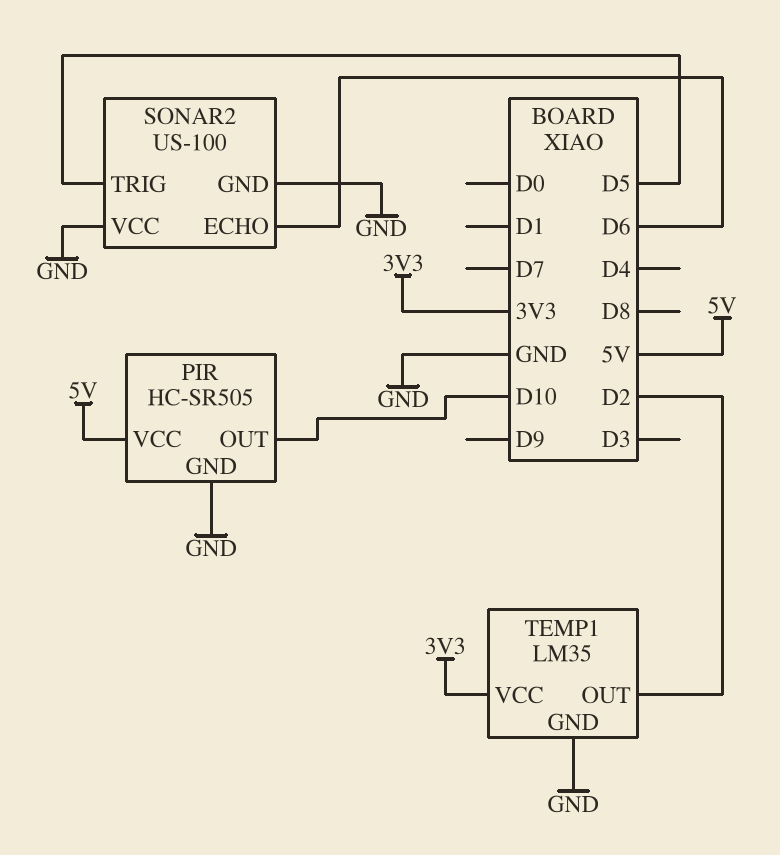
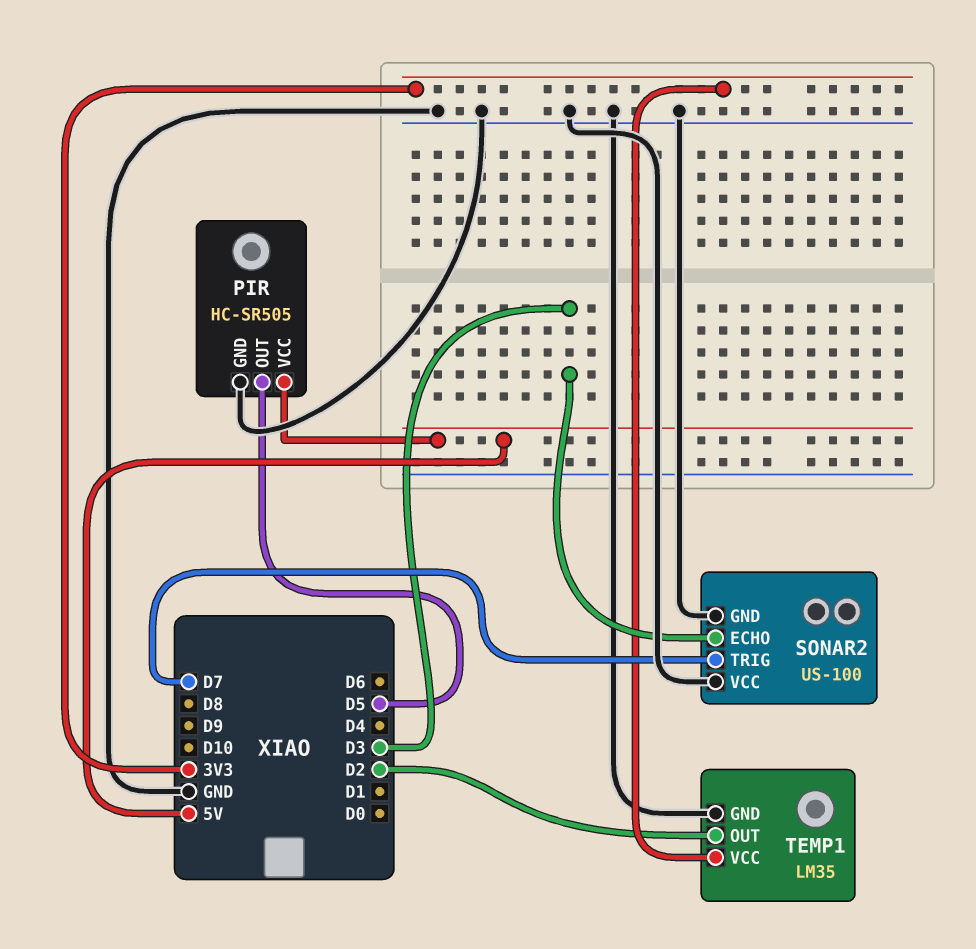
PIR pin OUT: D10 -> D5
SONAR2 pin ECHO: D6 -> D3
SONAR2 pin TRIG: D5 -> D7

